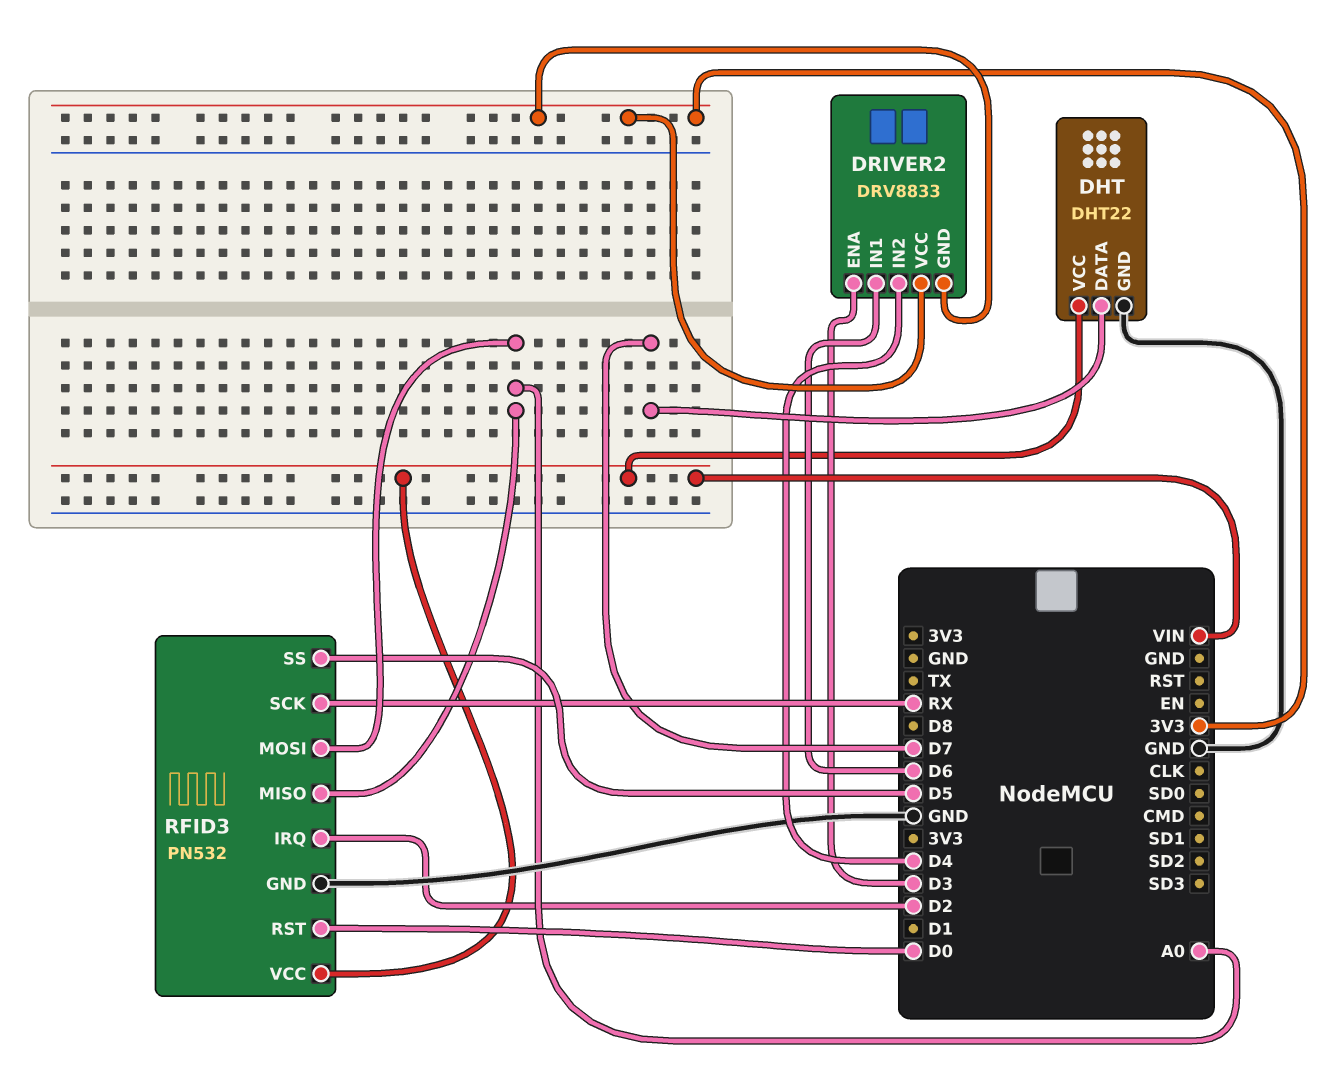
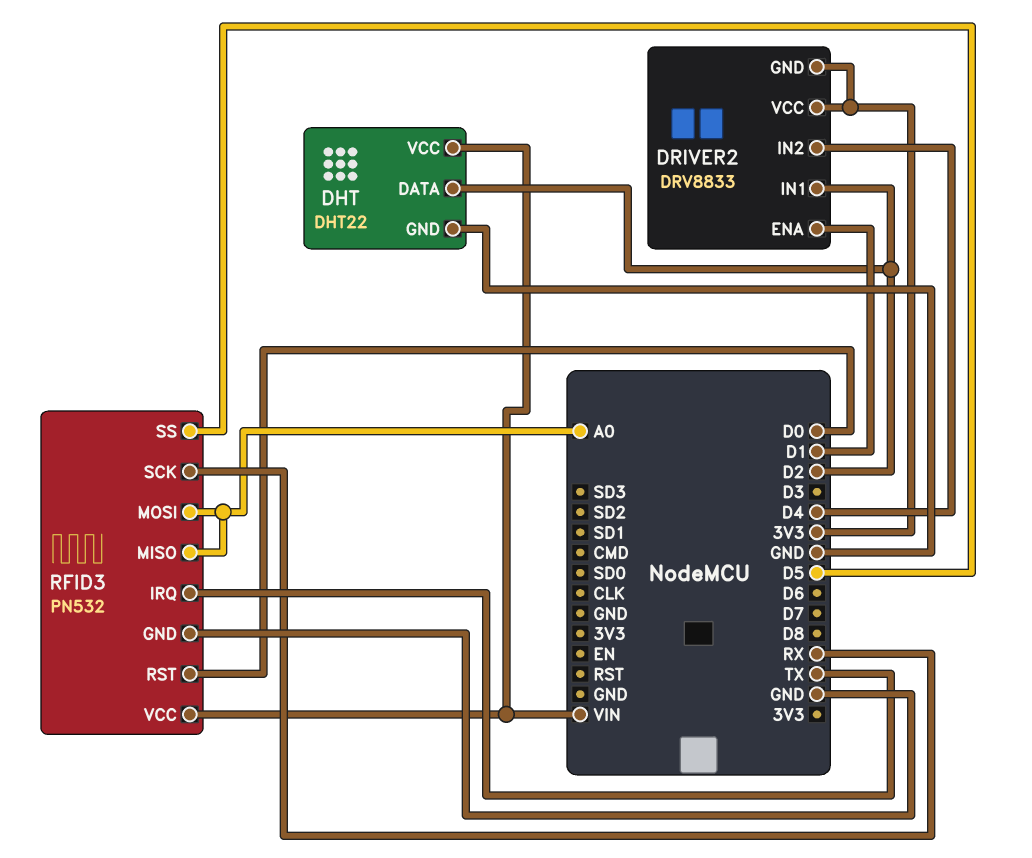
DHT pin DATA: D7 -> D2
DRIVER2 pin ENA: D3 -> D1
DRIVER2 pin IN1: D6 -> D2
RFID3 pin IRQ: D2 -> TX

